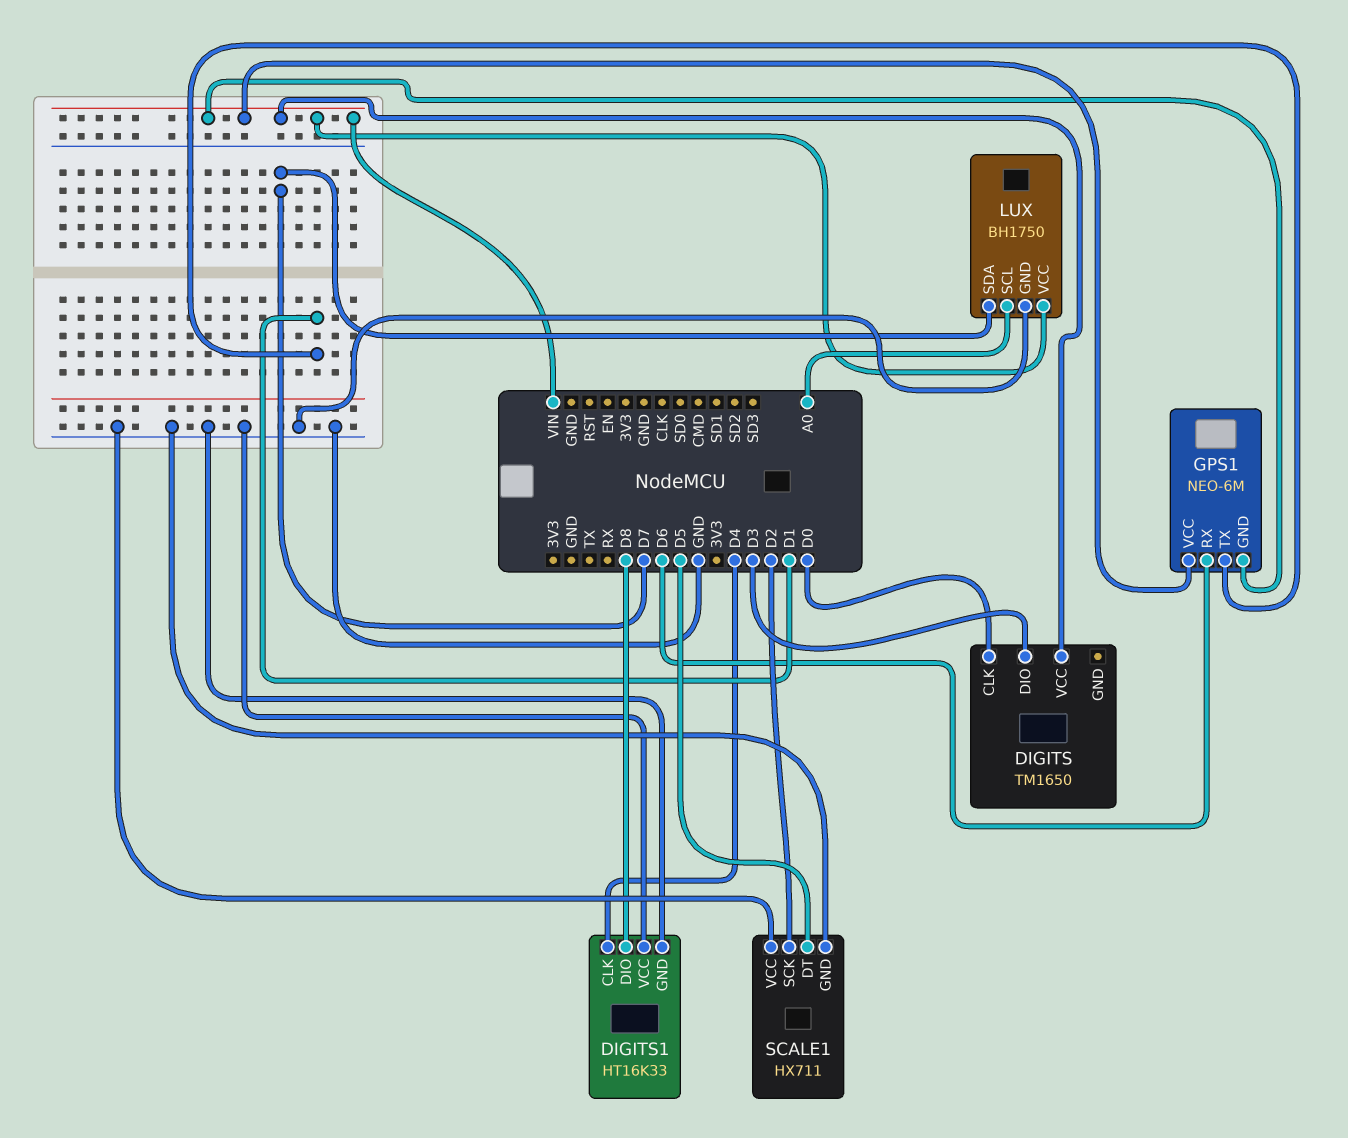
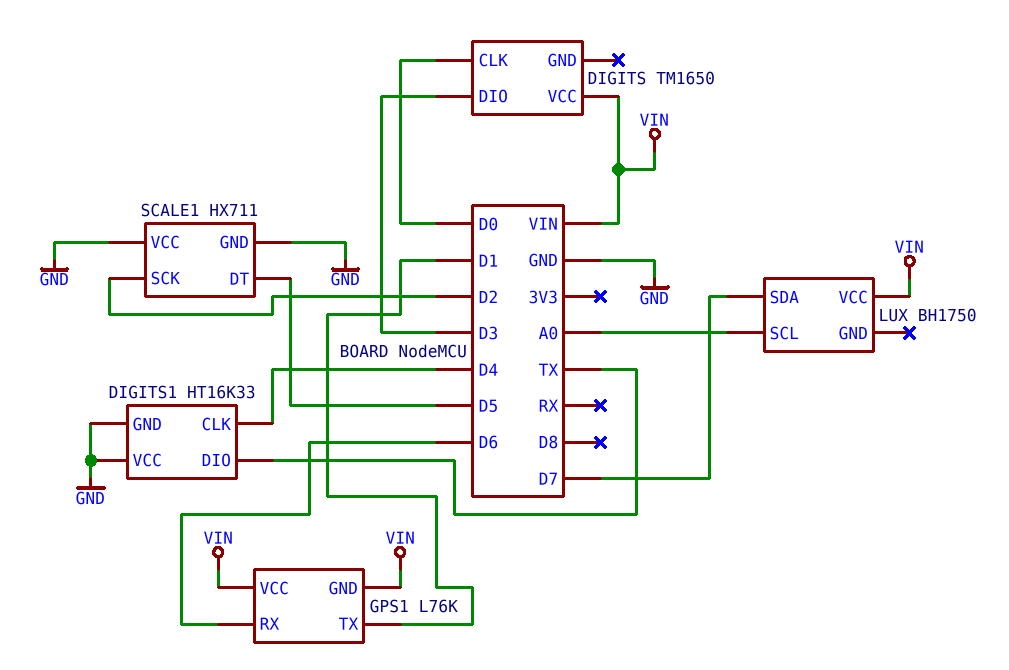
DIGITS1 pin DIO: D8 -> TX
GPS1: NEO-6M -> L76K
LUX pin GND: GND -> none

